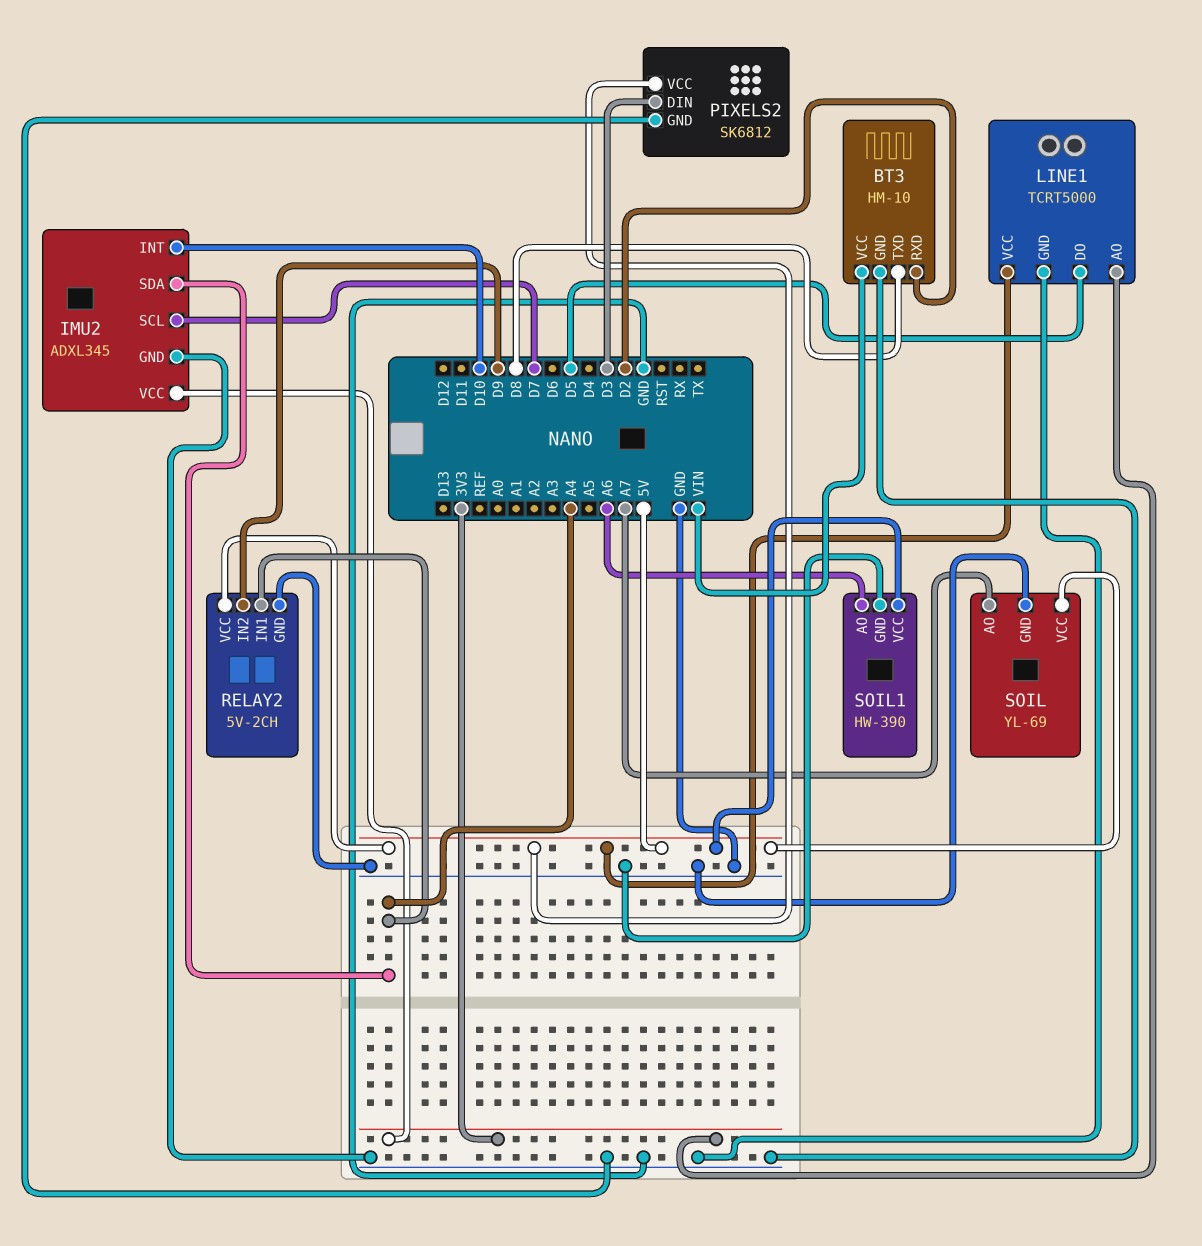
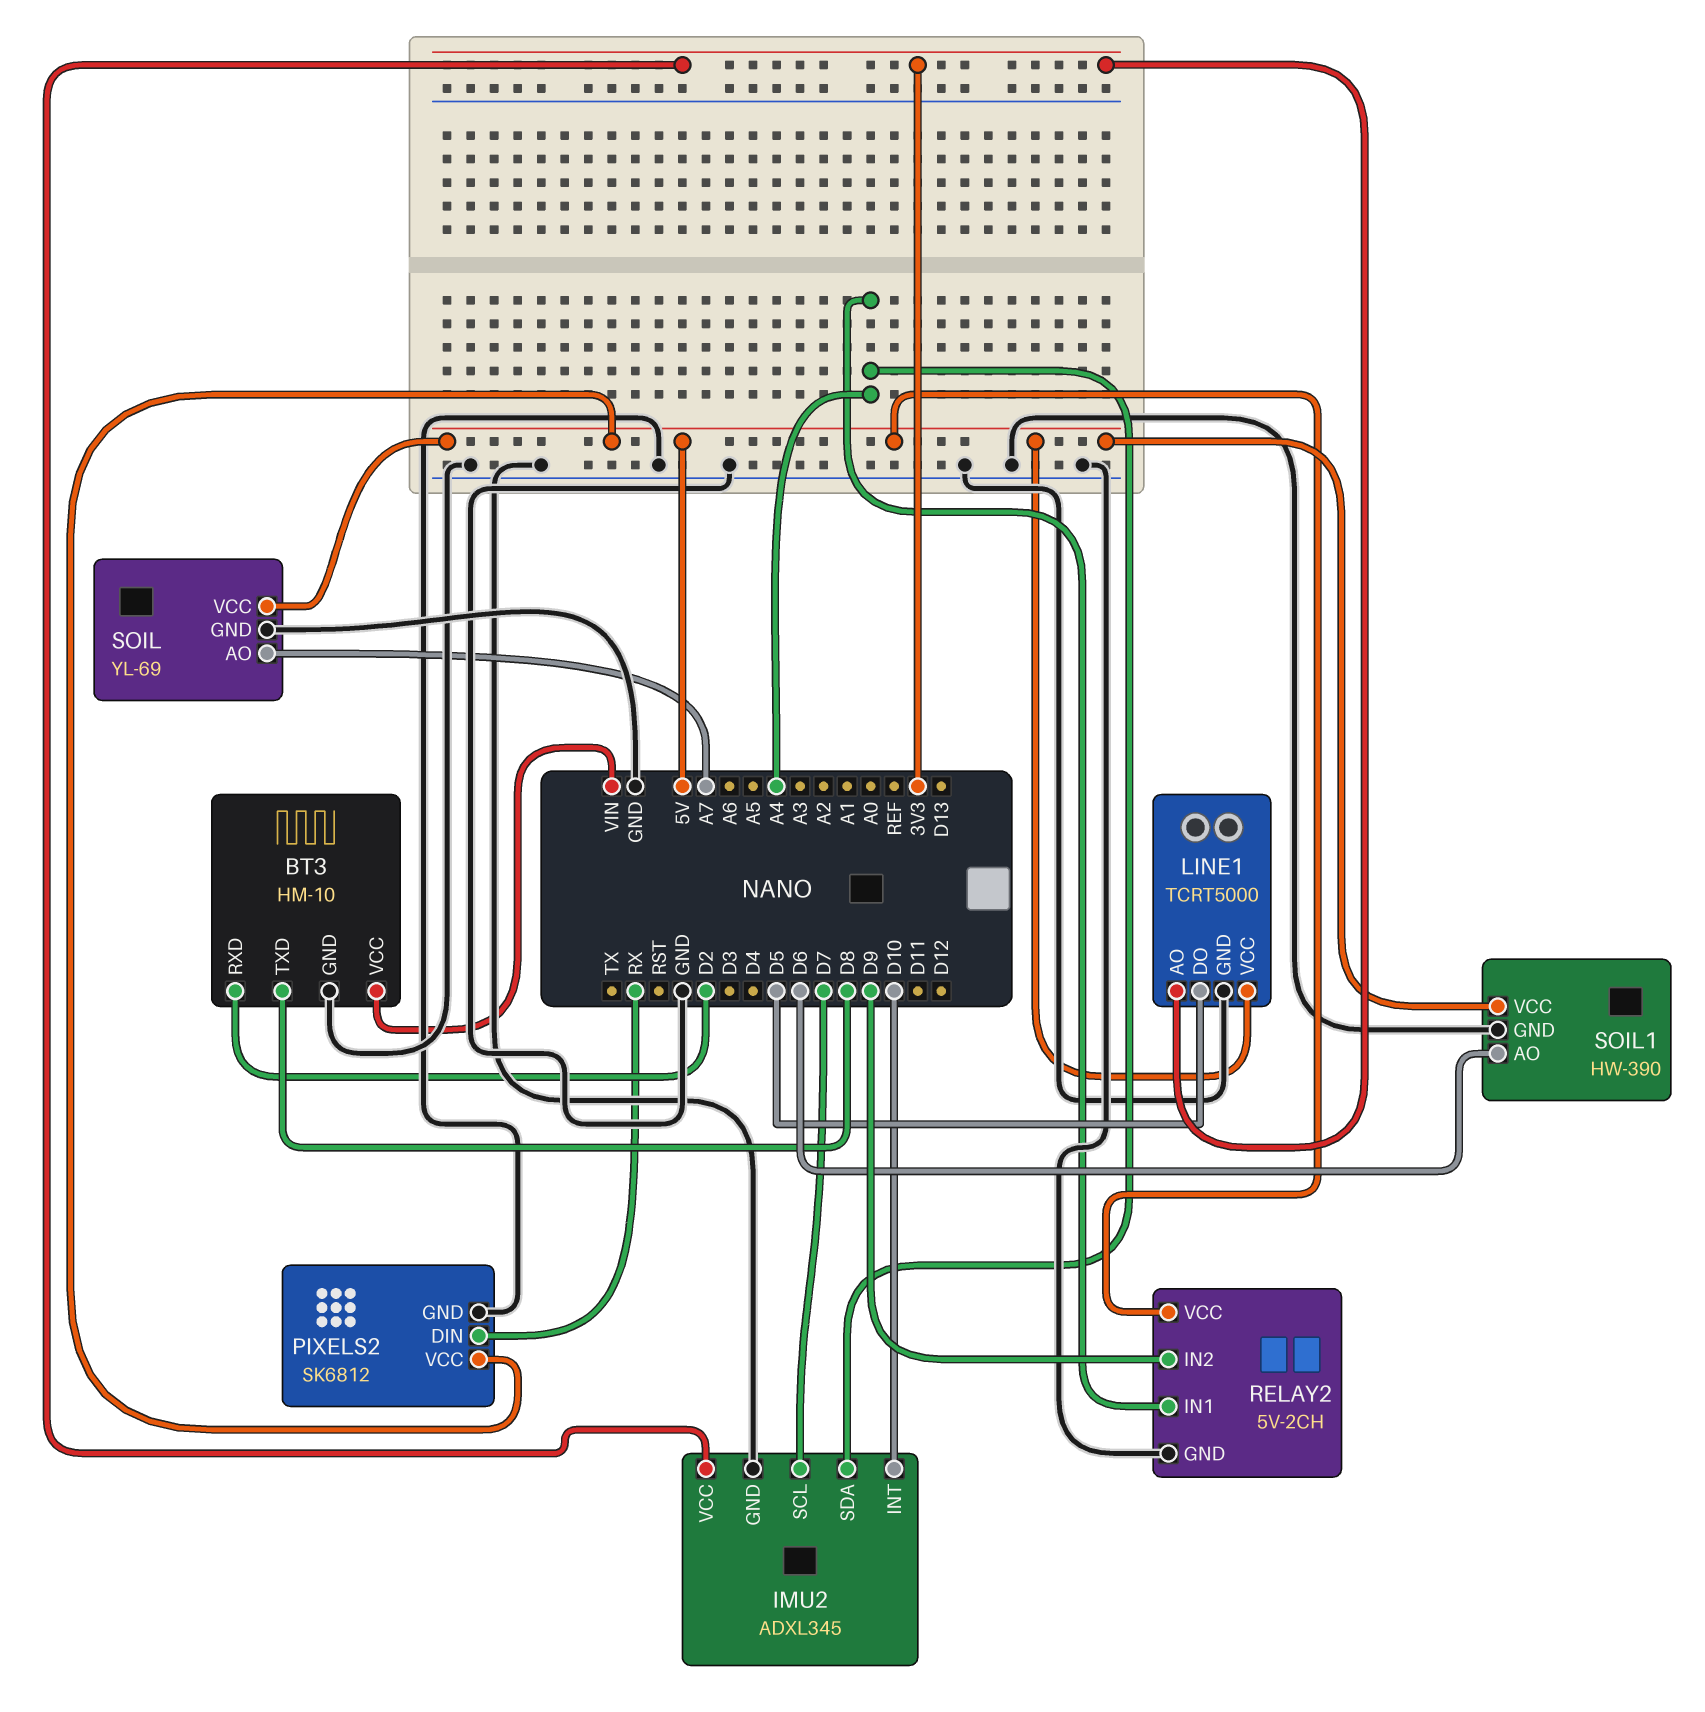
PIXELS2 pin DIN: D3 -> RX
SOIL1 pin AO: A6 -> D6

